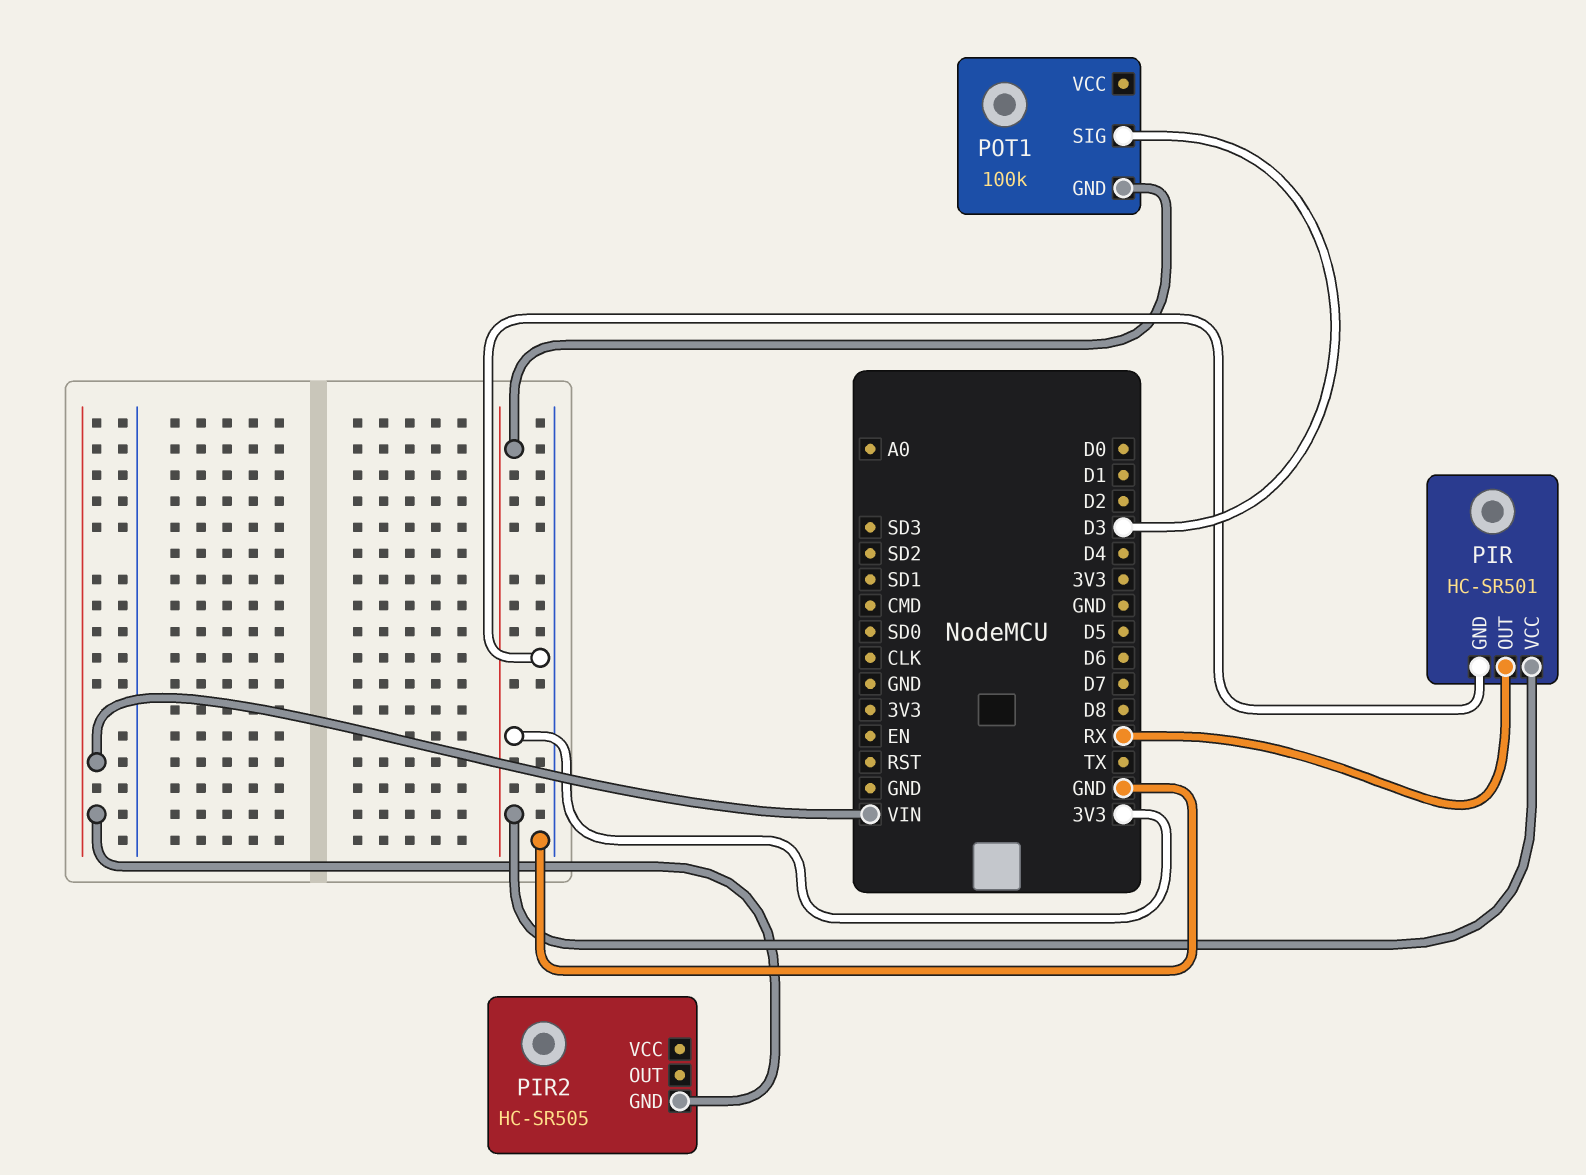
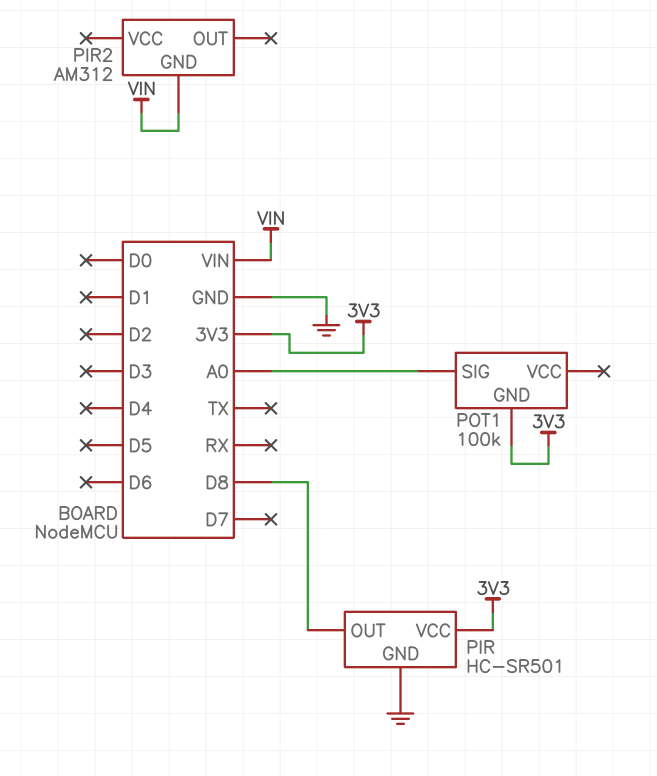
PIR pin OUT: RX -> D8
PIR2: HC-SR505 -> AM312
POT1 pin SIG: D3 -> A0

